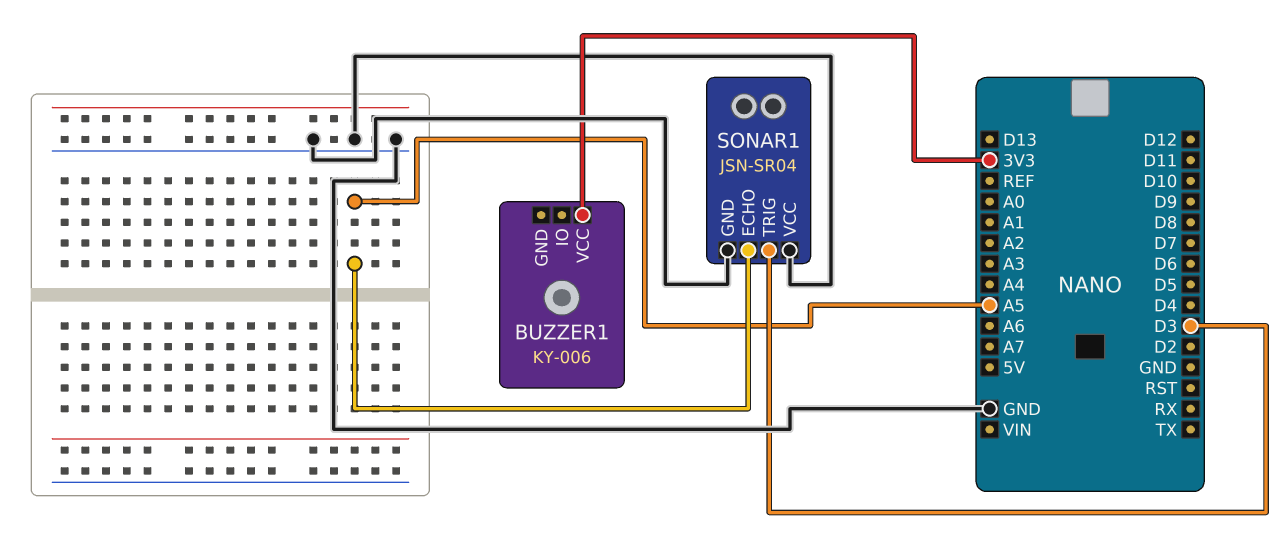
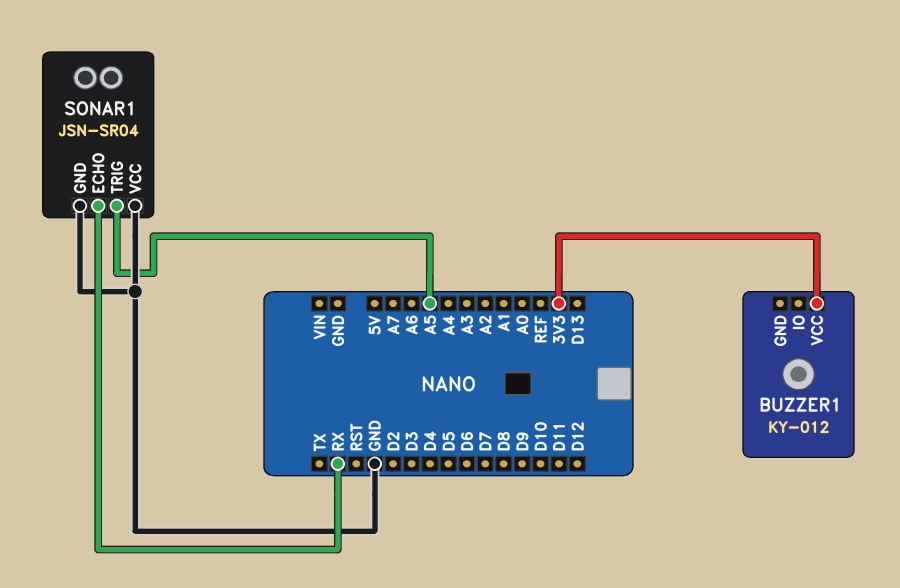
BUZZER1: KY-006 -> KY-012
SONAR1 pin ECHO: A5 -> RX
SONAR1 pin TRIG: D3 -> A5

